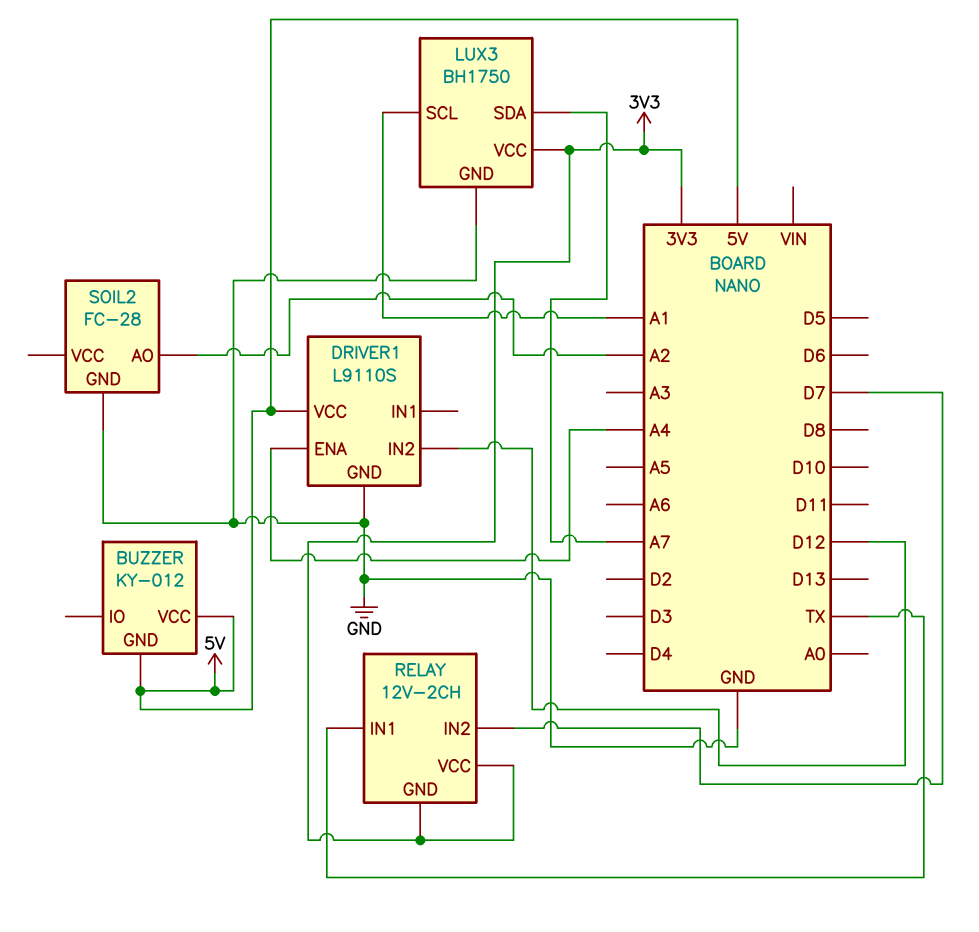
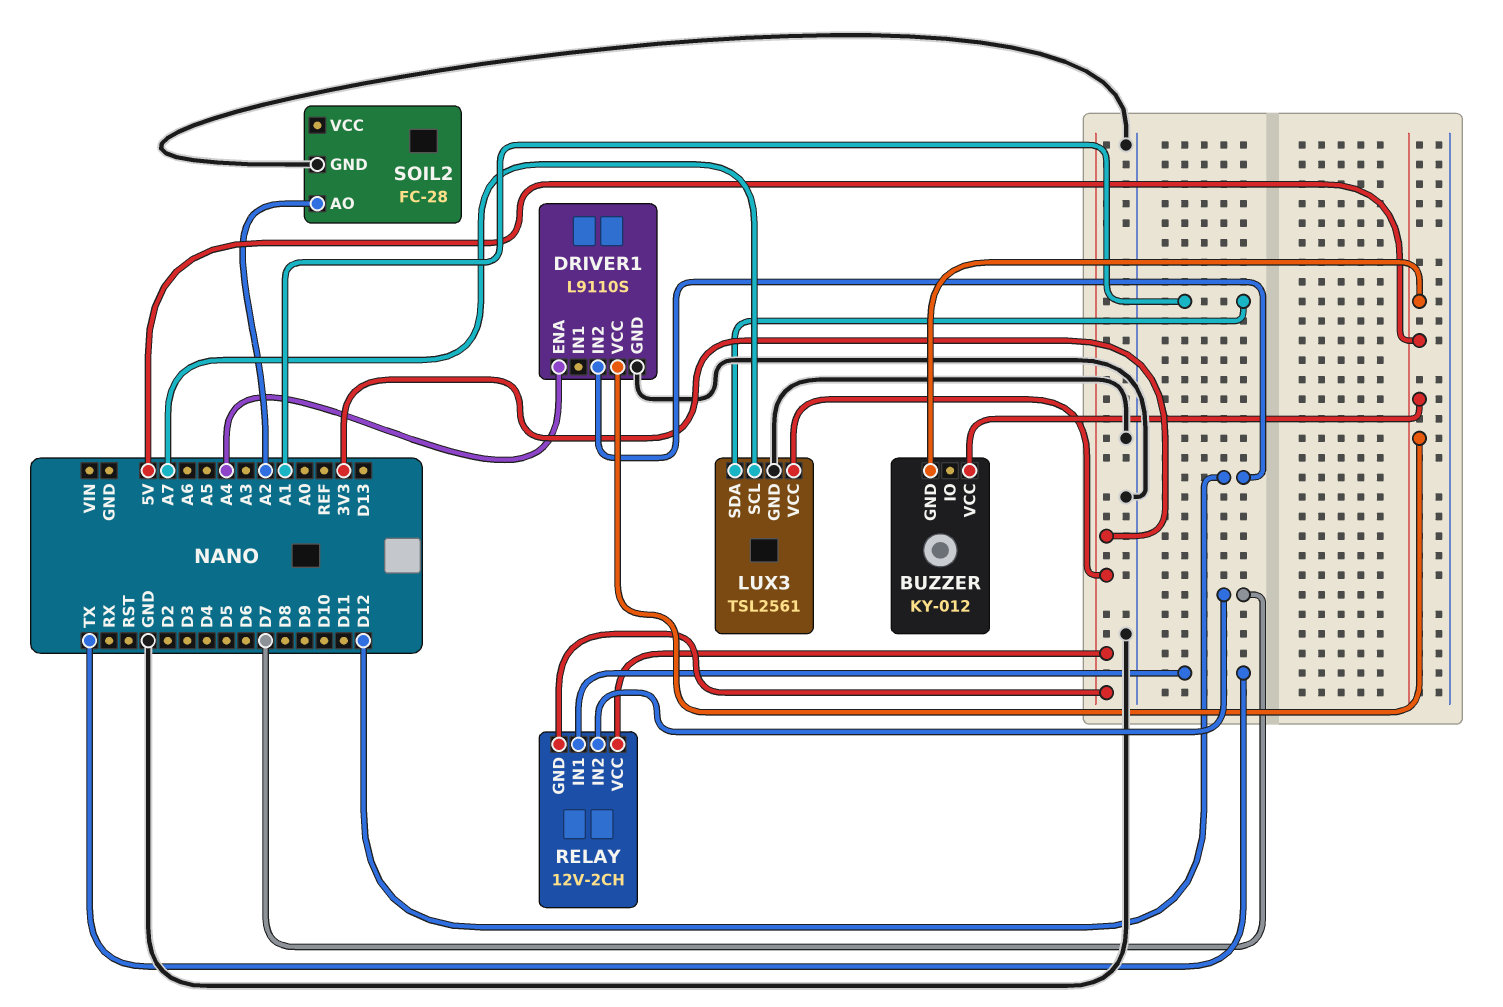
LUX3: BH1750 -> TSL2561
LUX3 pin SCL: A1 -> A7
LUX3 pin SDA: A7 -> A1

